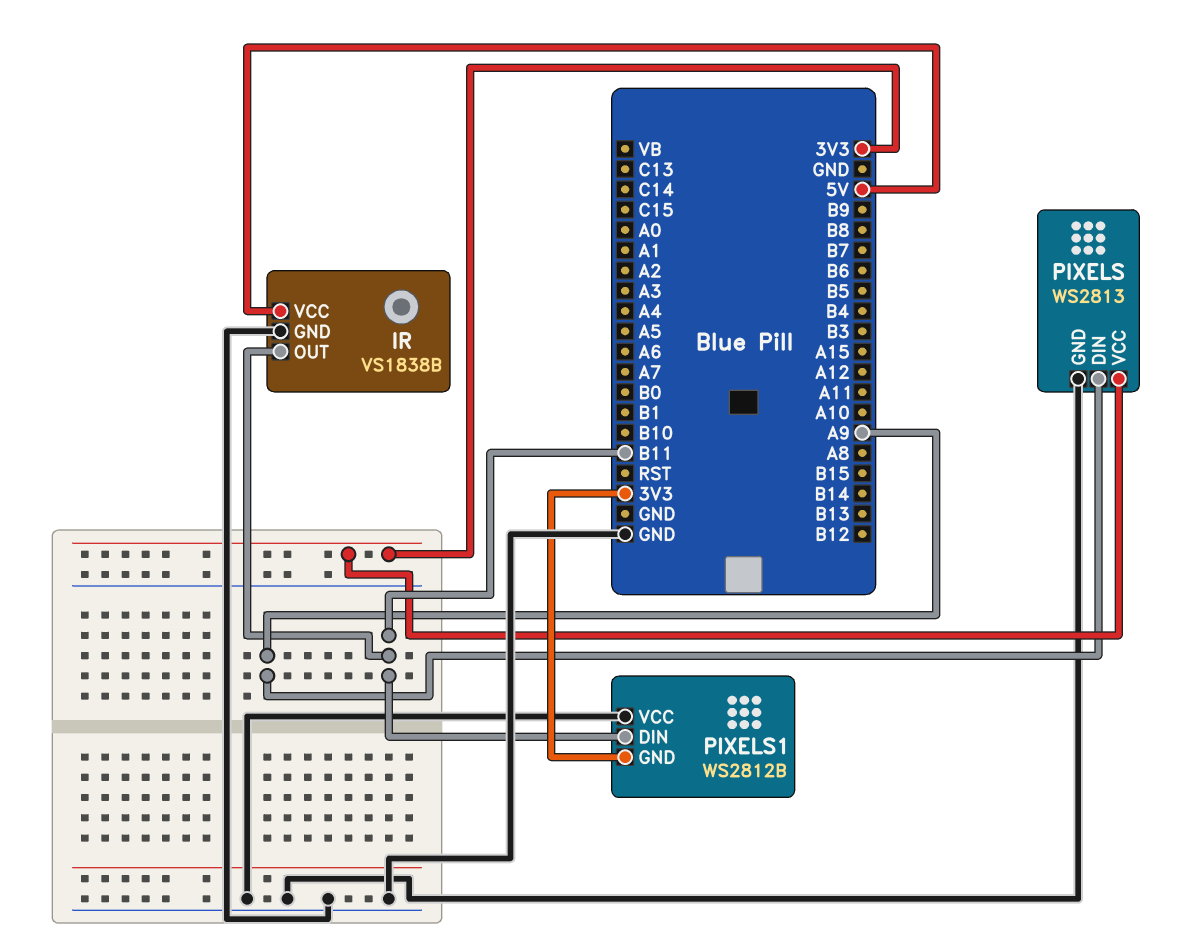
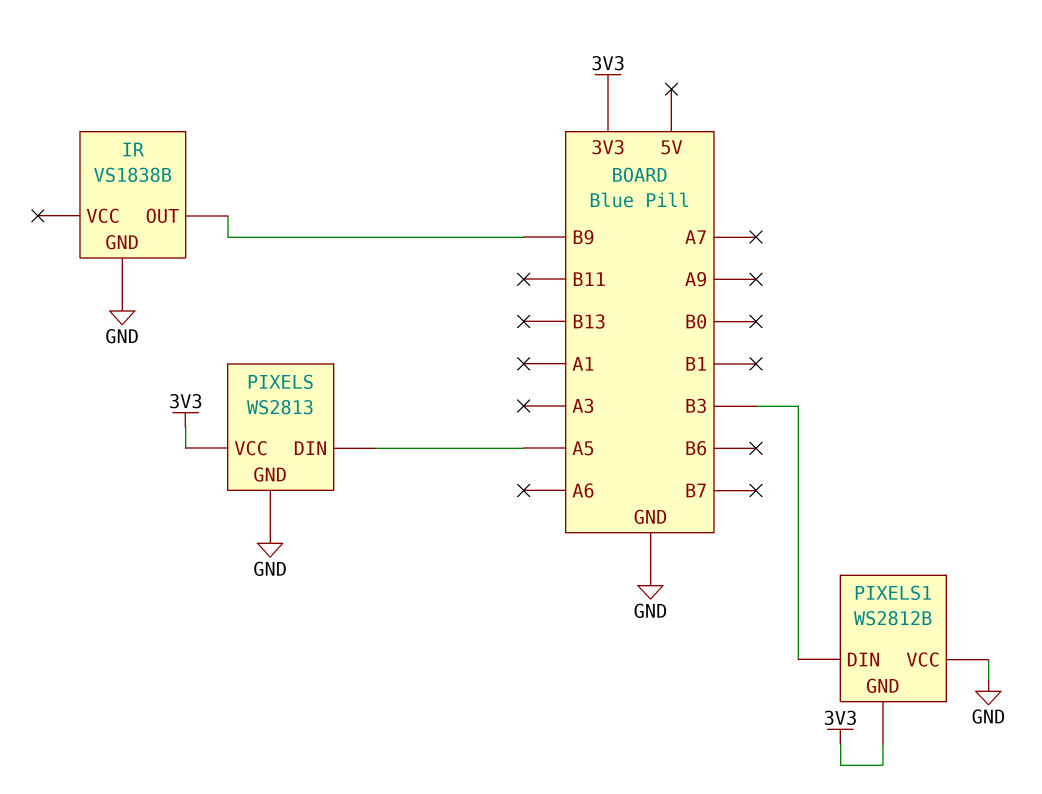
IR pin OUT: B11 -> B9
IR pin VCC: 5V -> none
PIXELS pin DIN: A9 -> A5
PIXELS1 pin DIN: B11 -> B3

